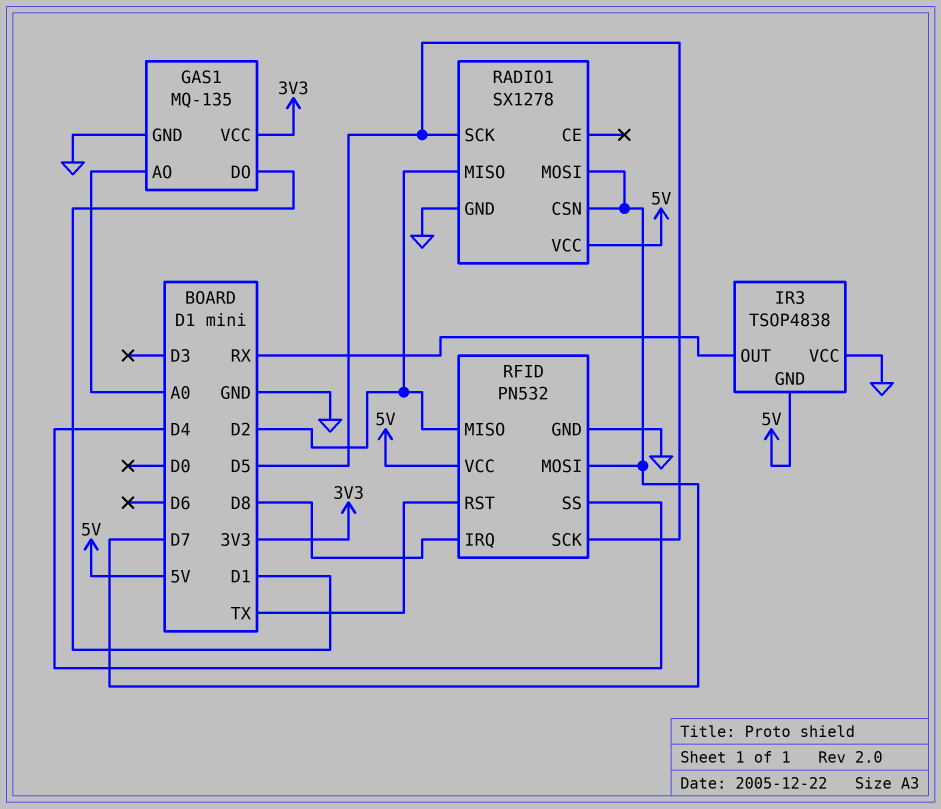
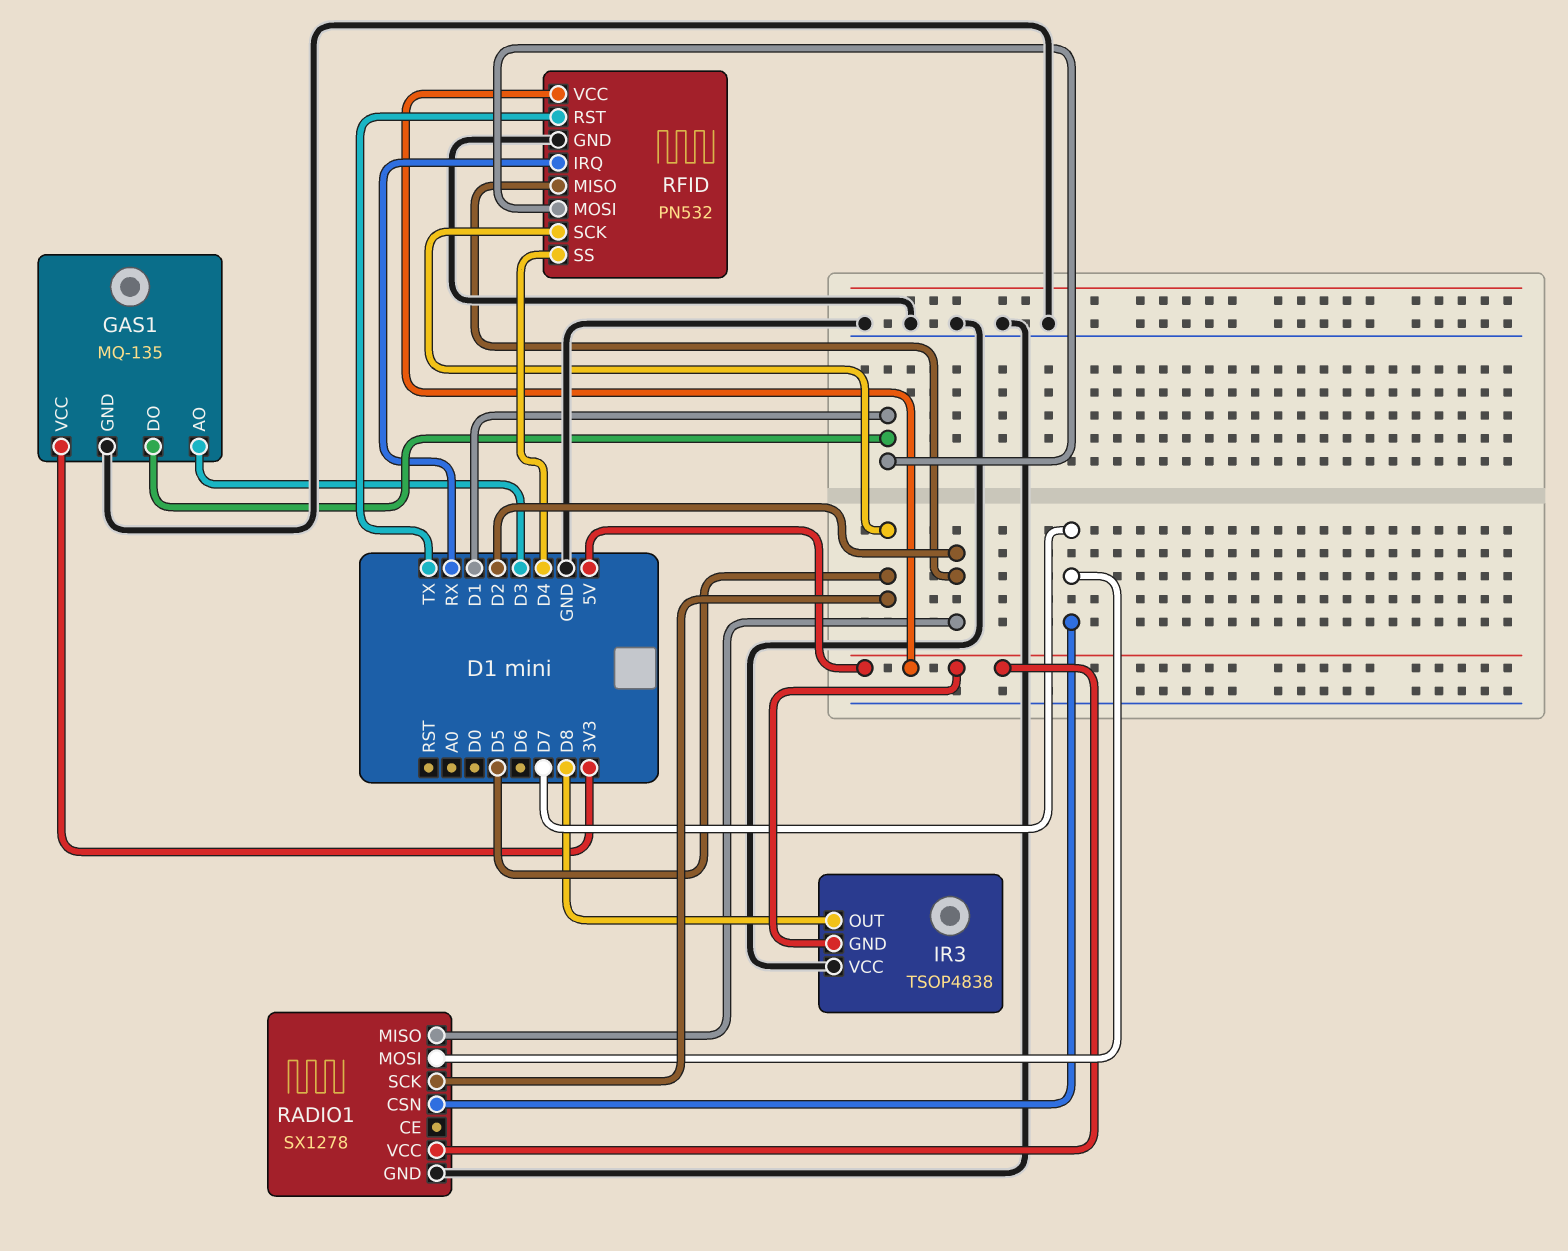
GAS1 pin AO: A0 -> D3
IR3 pin OUT: RX -> D8
RFID pin IRQ: D8 -> RX
RFID pin MOSI: D7 -> D1

